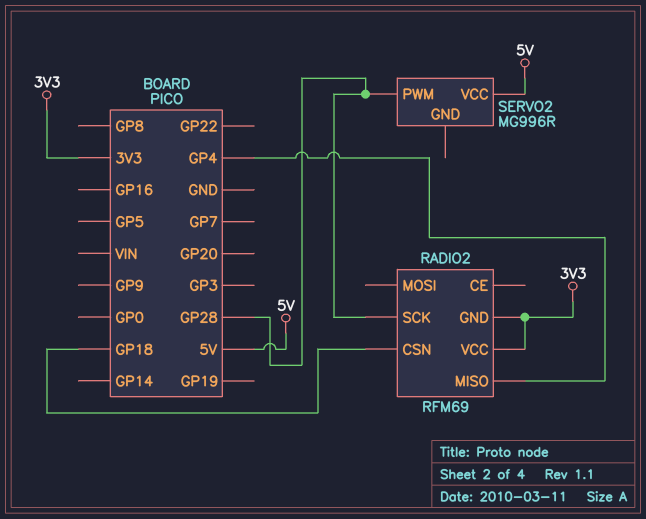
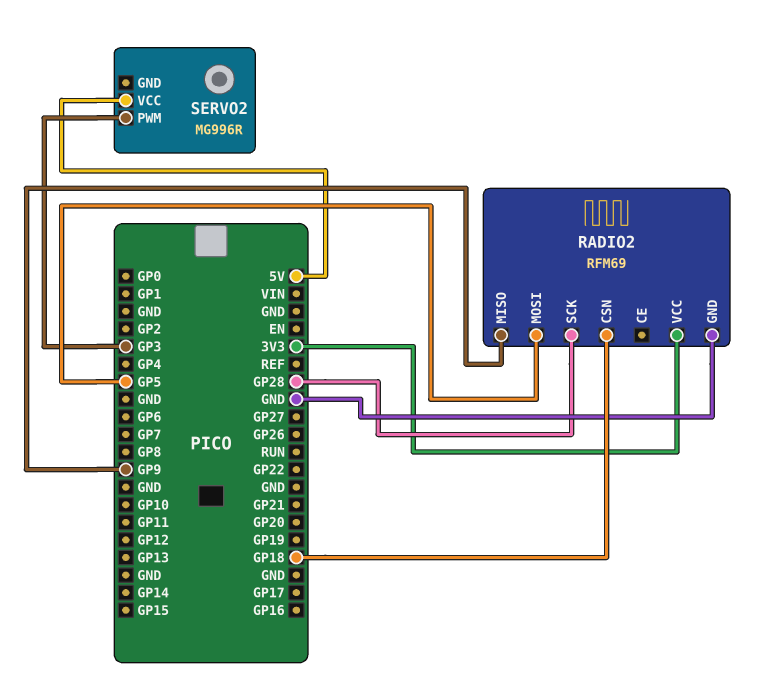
RADIO2 pin GND: 3V3 -> GND
RADIO2 pin MISO: GP4 -> GP9
RADIO2 pin MOSI: none -> GP5
SERVO2 pin PWM: GP28 -> GP3

